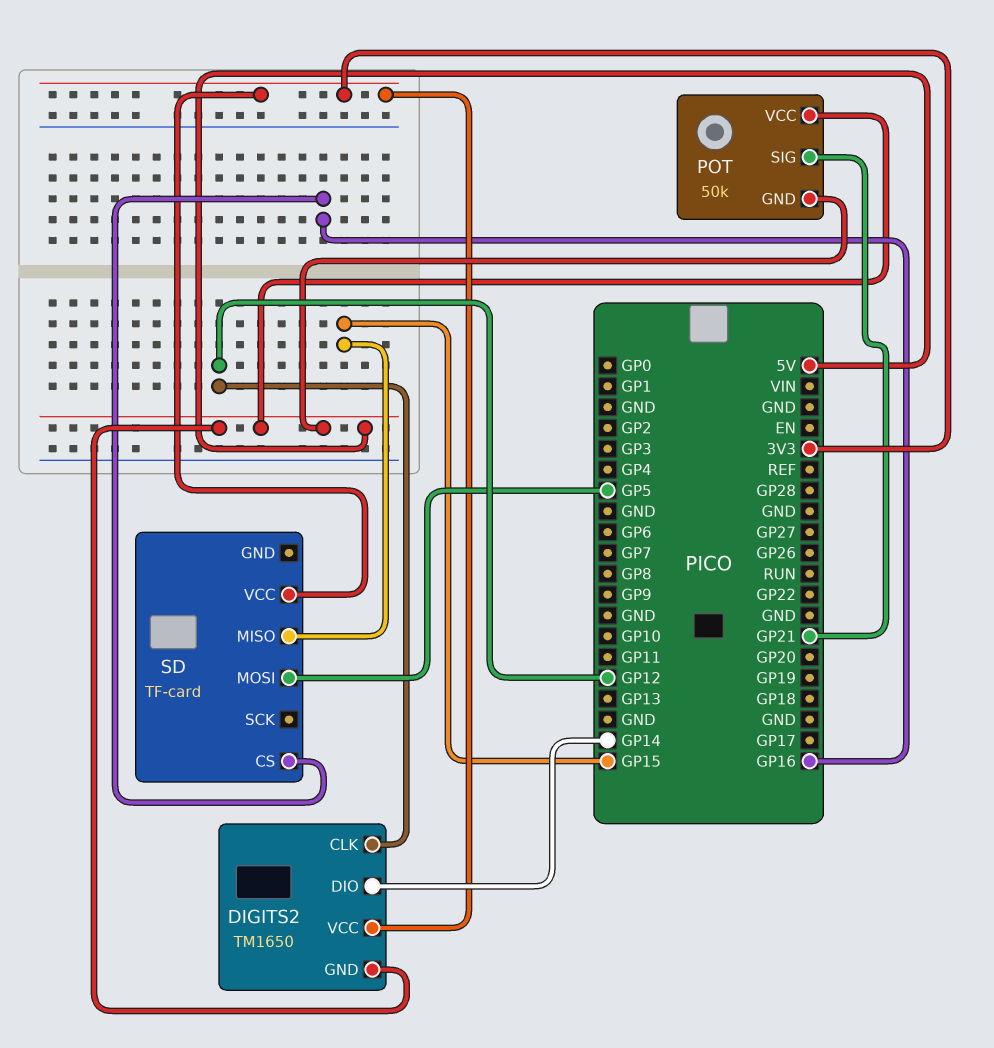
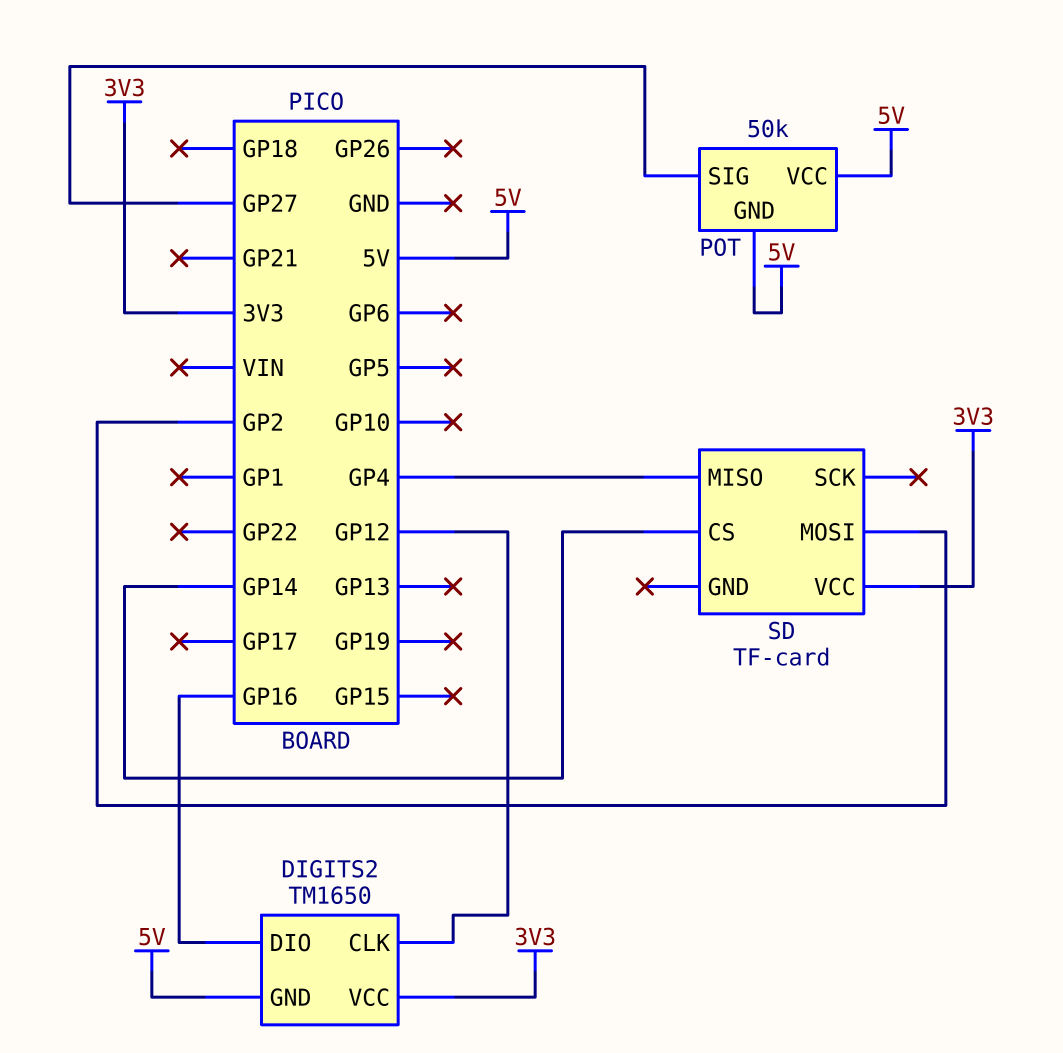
DIGITS2 pin DIO: GP14 -> GP16
POT pin SIG: GP21 -> GP27
SD pin CS: GP16 -> GP14
SD pin MISO: GP15 -> GP4
SD pin MOSI: GP5 -> GP2

